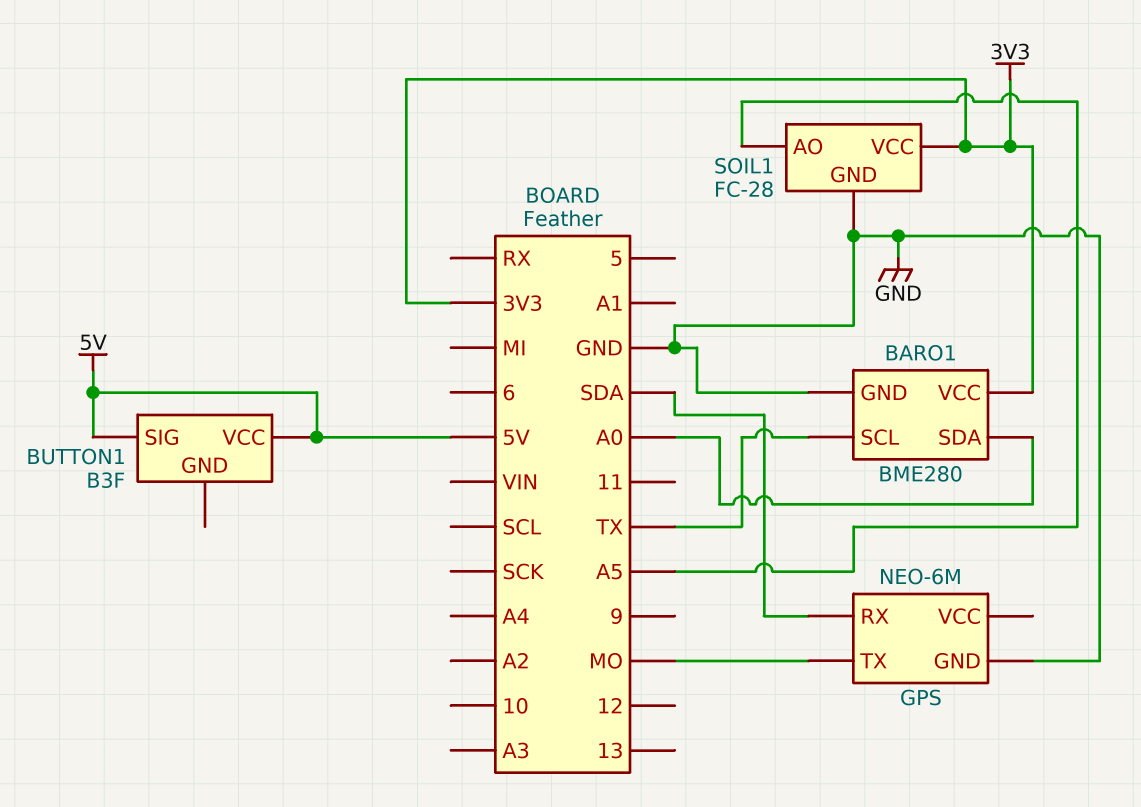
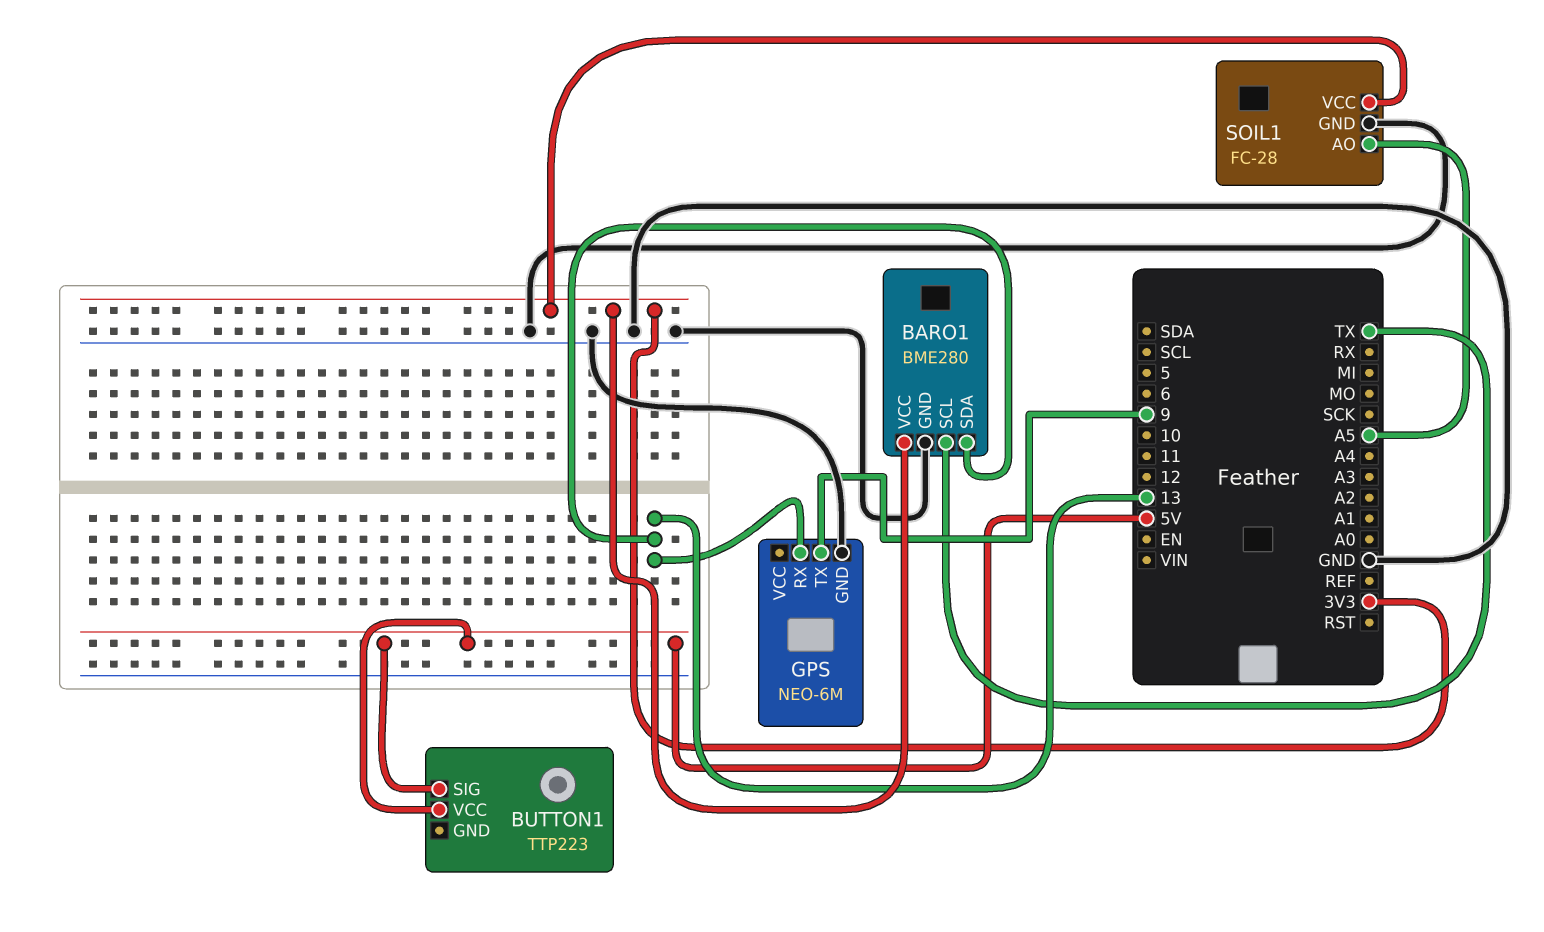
BARO1 pin SDA: A0 -> 13
BUTTON1: B3F -> TTP223
GPS pin RX: SDA -> 13
GPS pin TX: MO -> 9

